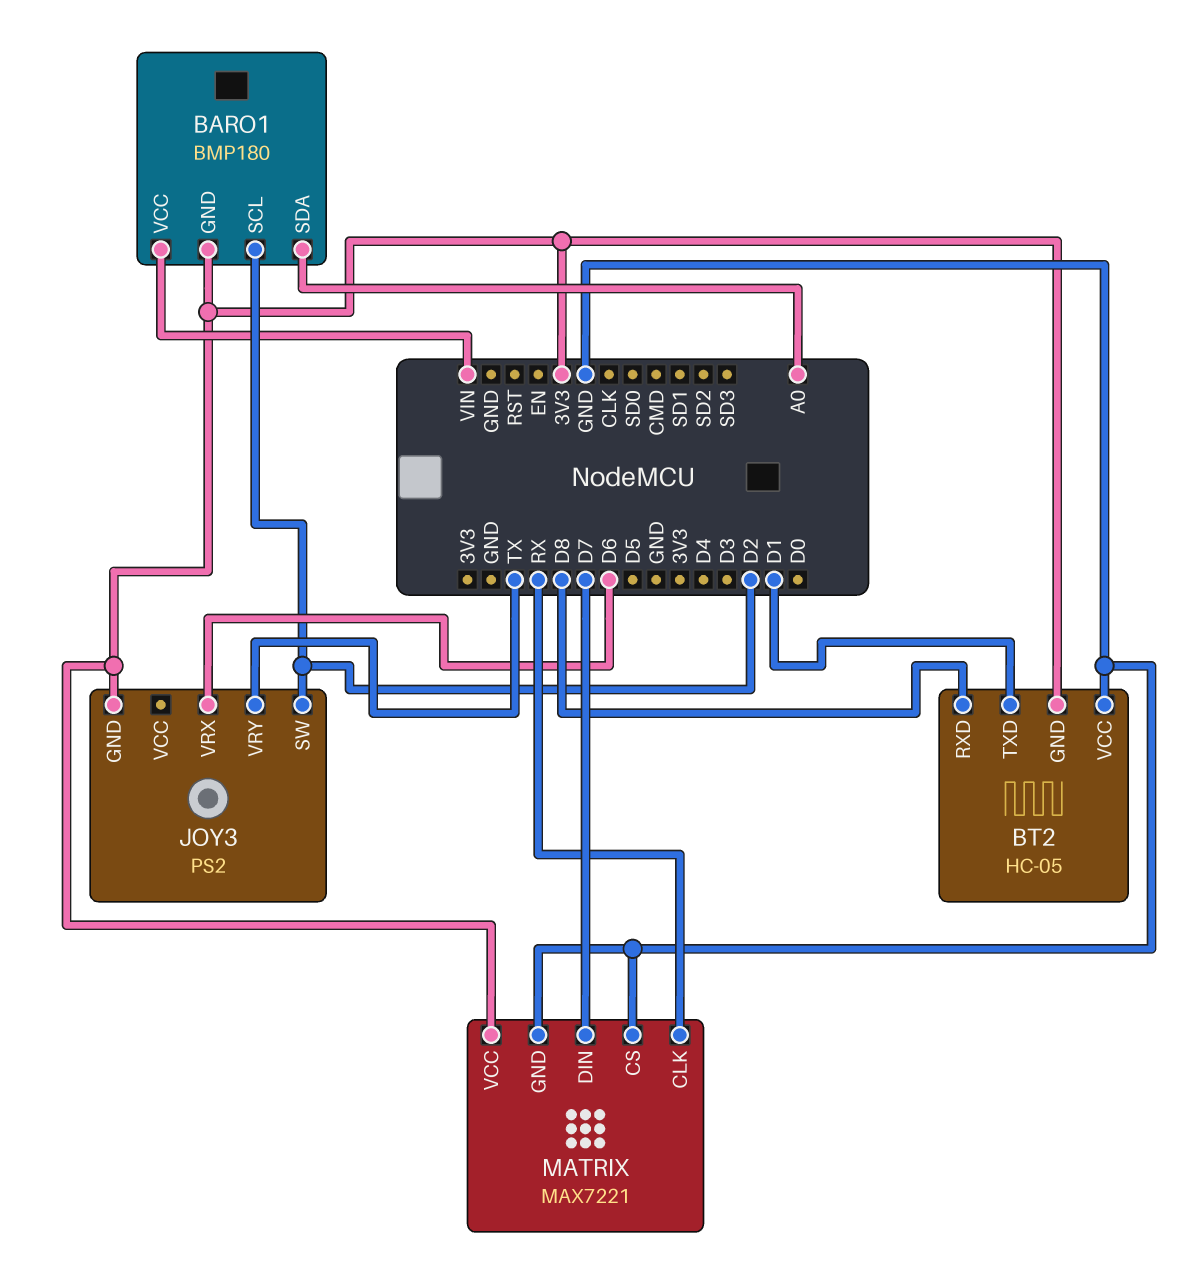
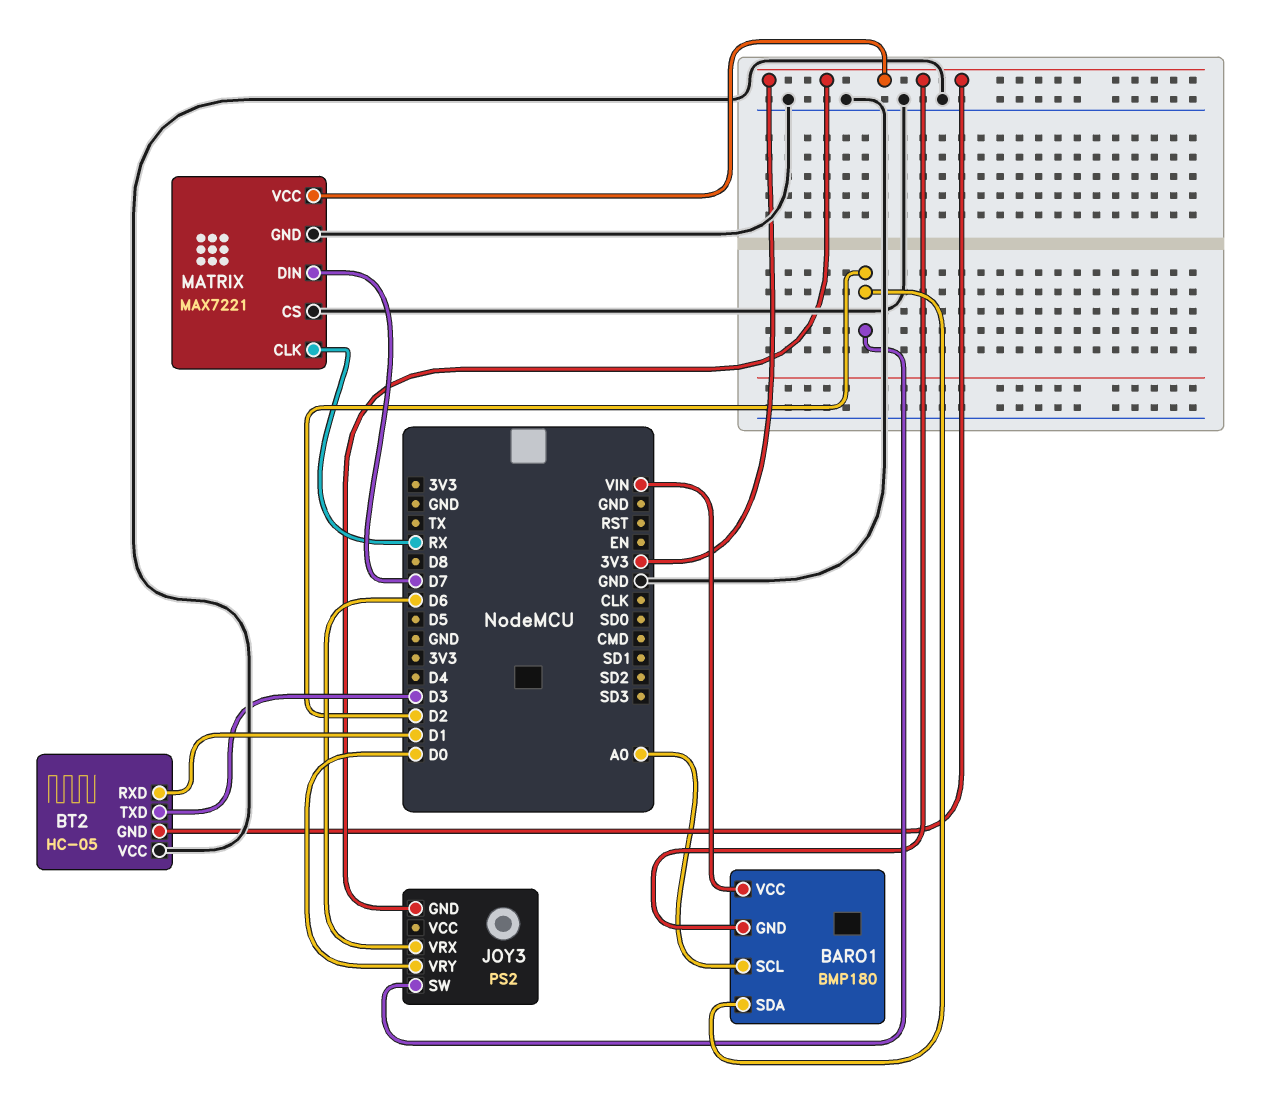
BARO1 pin SCL: D2 -> A0
BARO1 pin SDA: A0 -> D2
BT2 pin RXD: D8 -> D1
BT2 pin TXD: D1 -> D3
JOY3 pin VRY: TX -> D0

